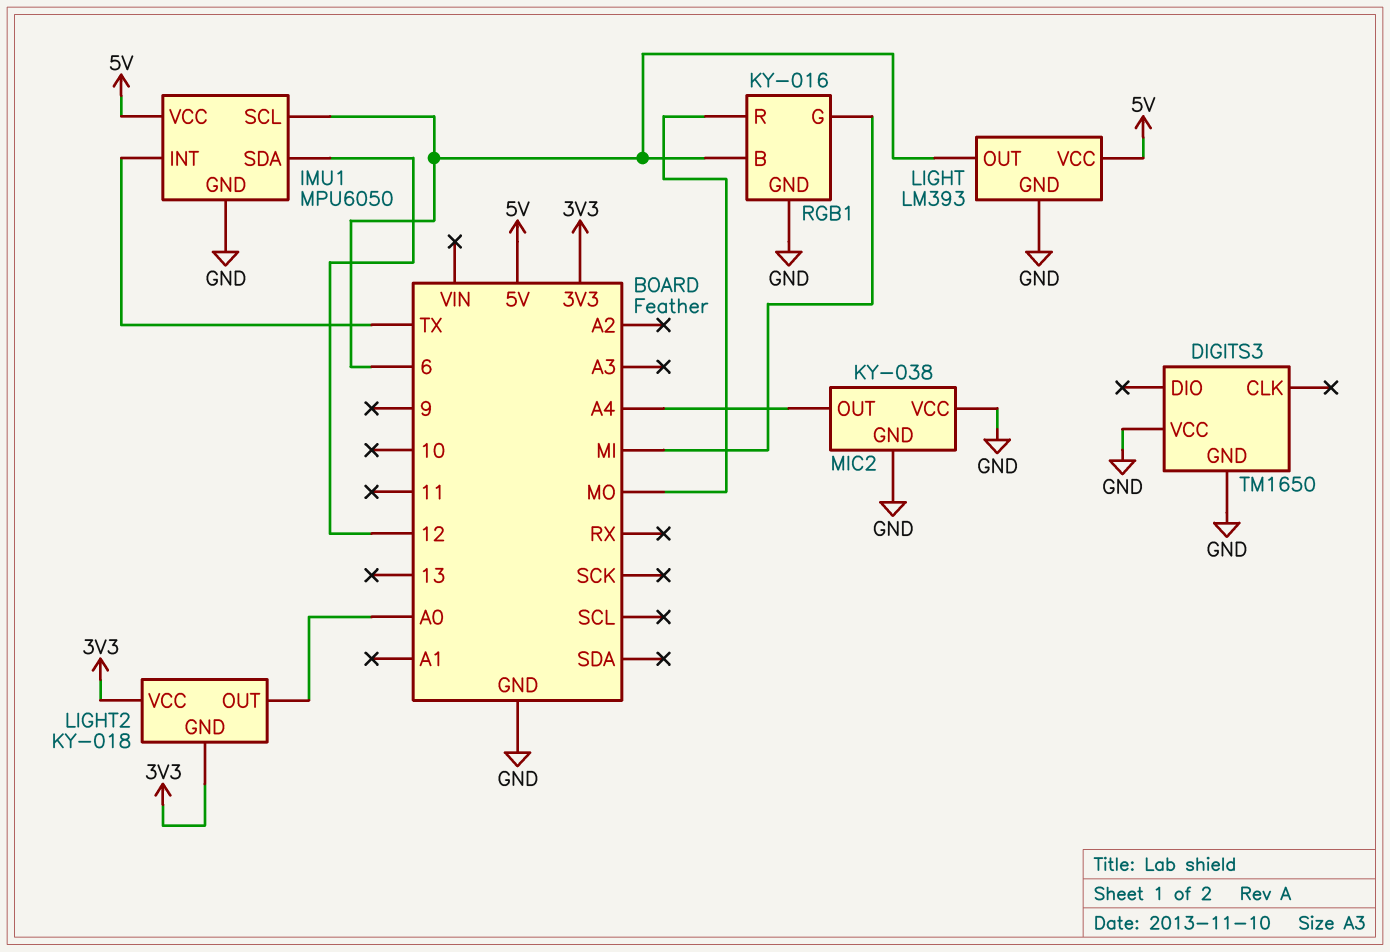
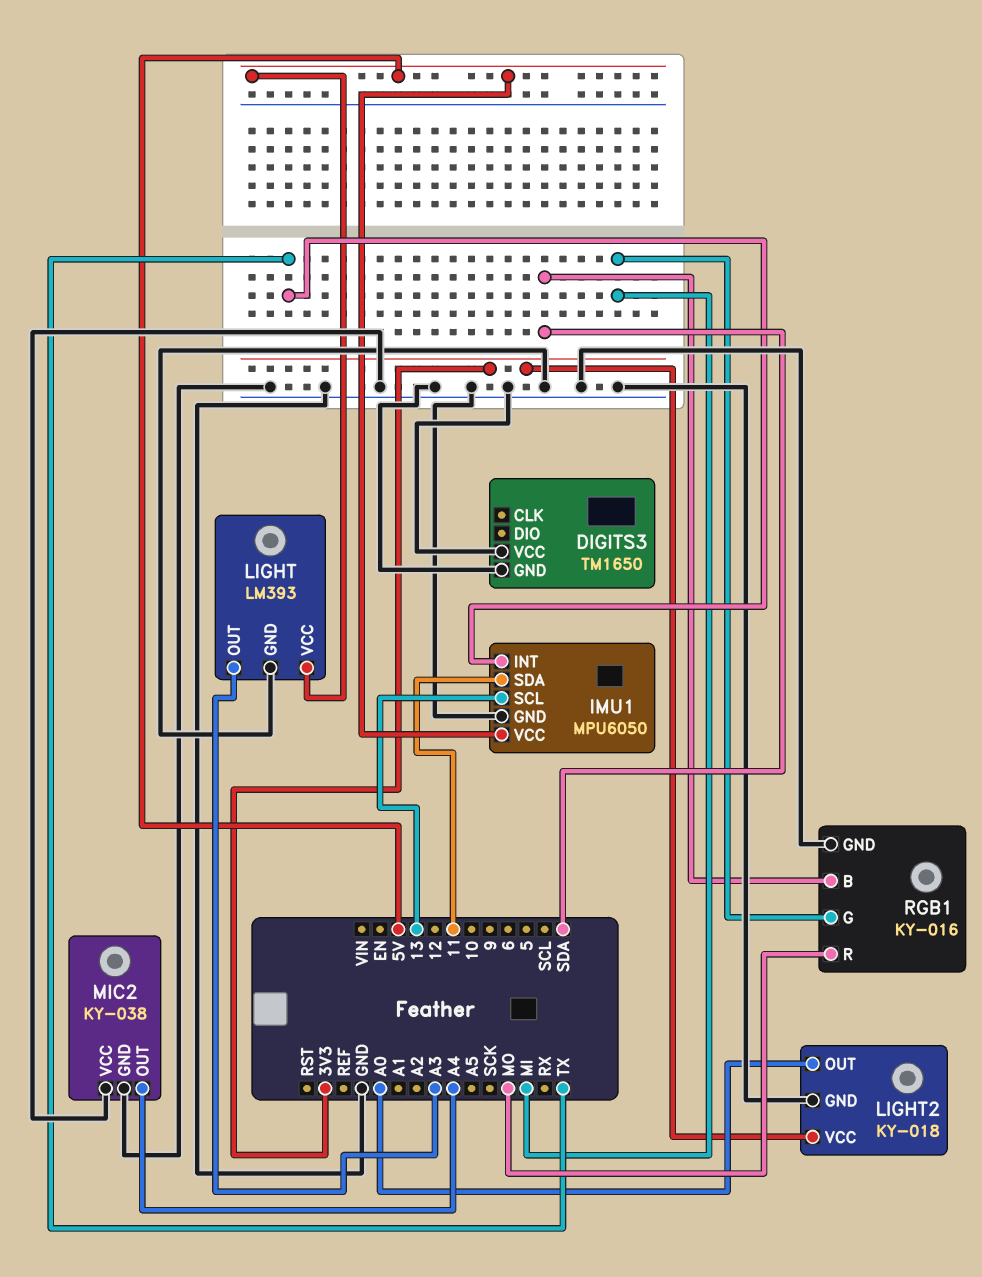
IMU1 pin SCL: 6 -> 13
IMU1 pin SDA: 12 -> 11
LIGHT pin OUT: 6 -> A3
LIGHT2 pin GND: 3V3 -> GND
RGB1 pin B: 6 -> SDA

